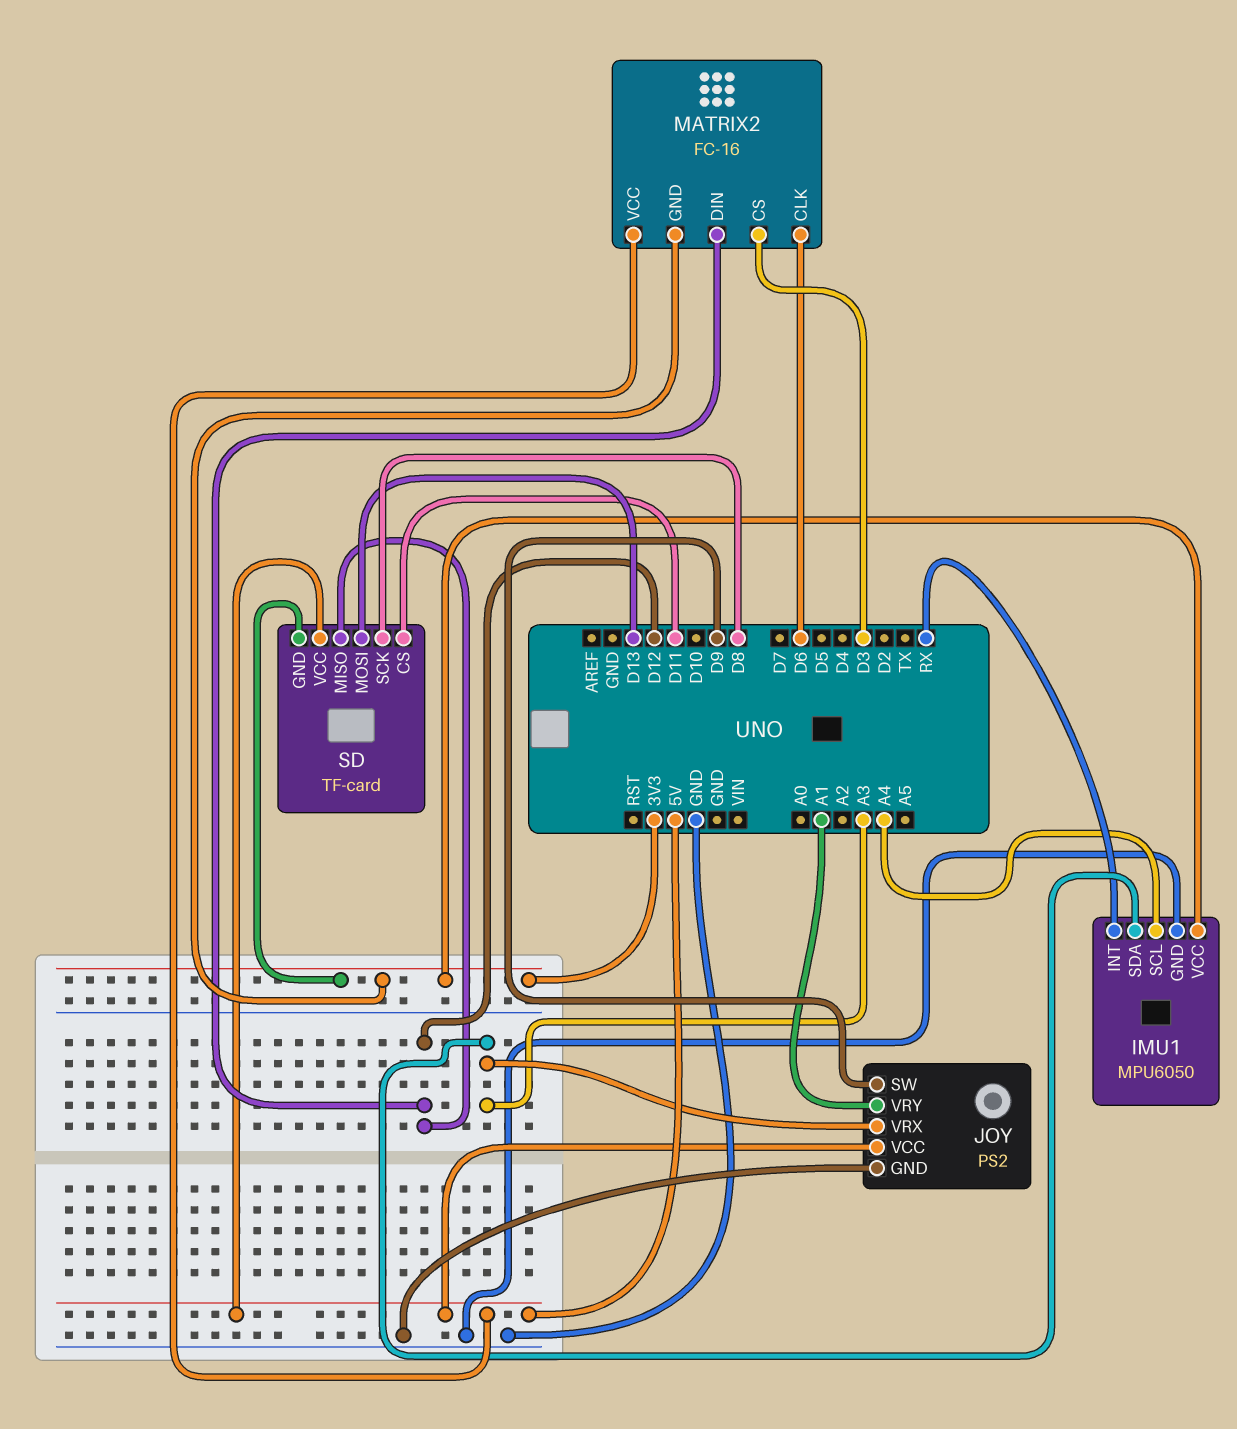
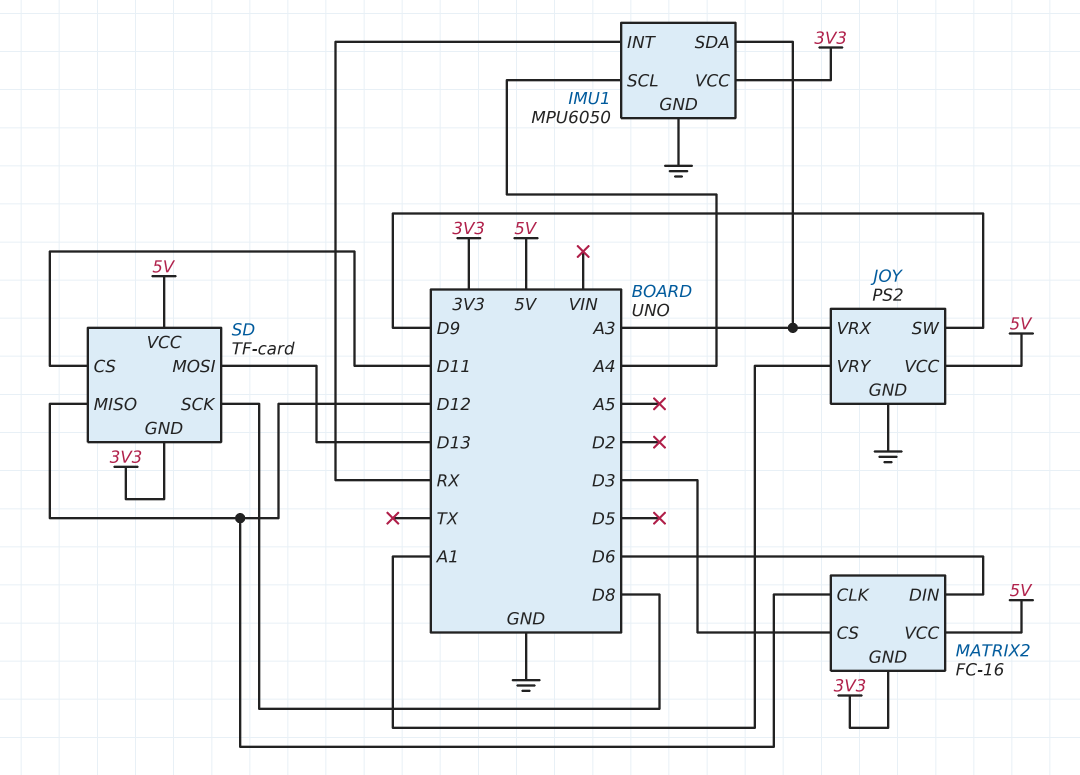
MATRIX2 pin CLK: D6 -> D12
MATRIX2 pin DIN: D12 -> D6

